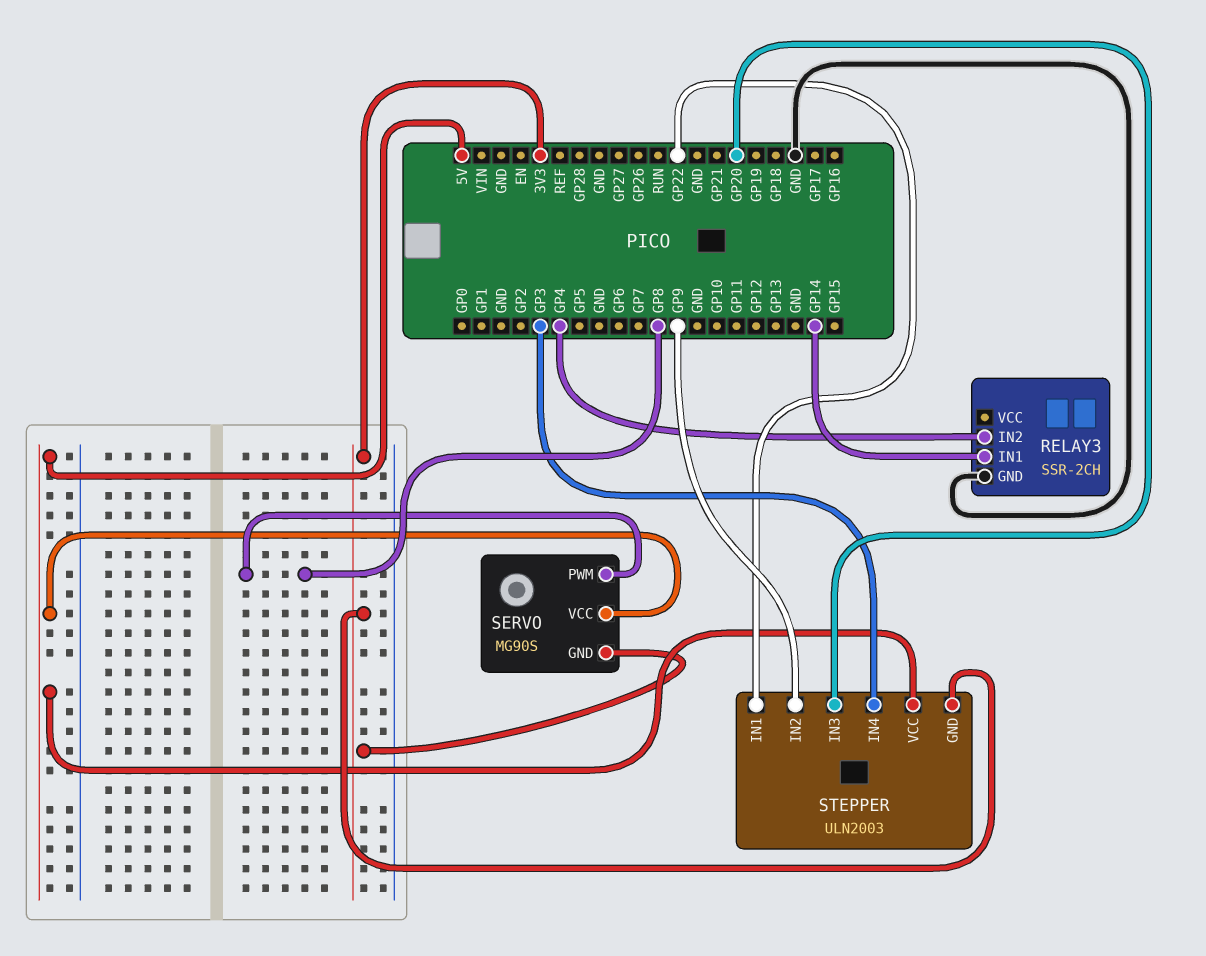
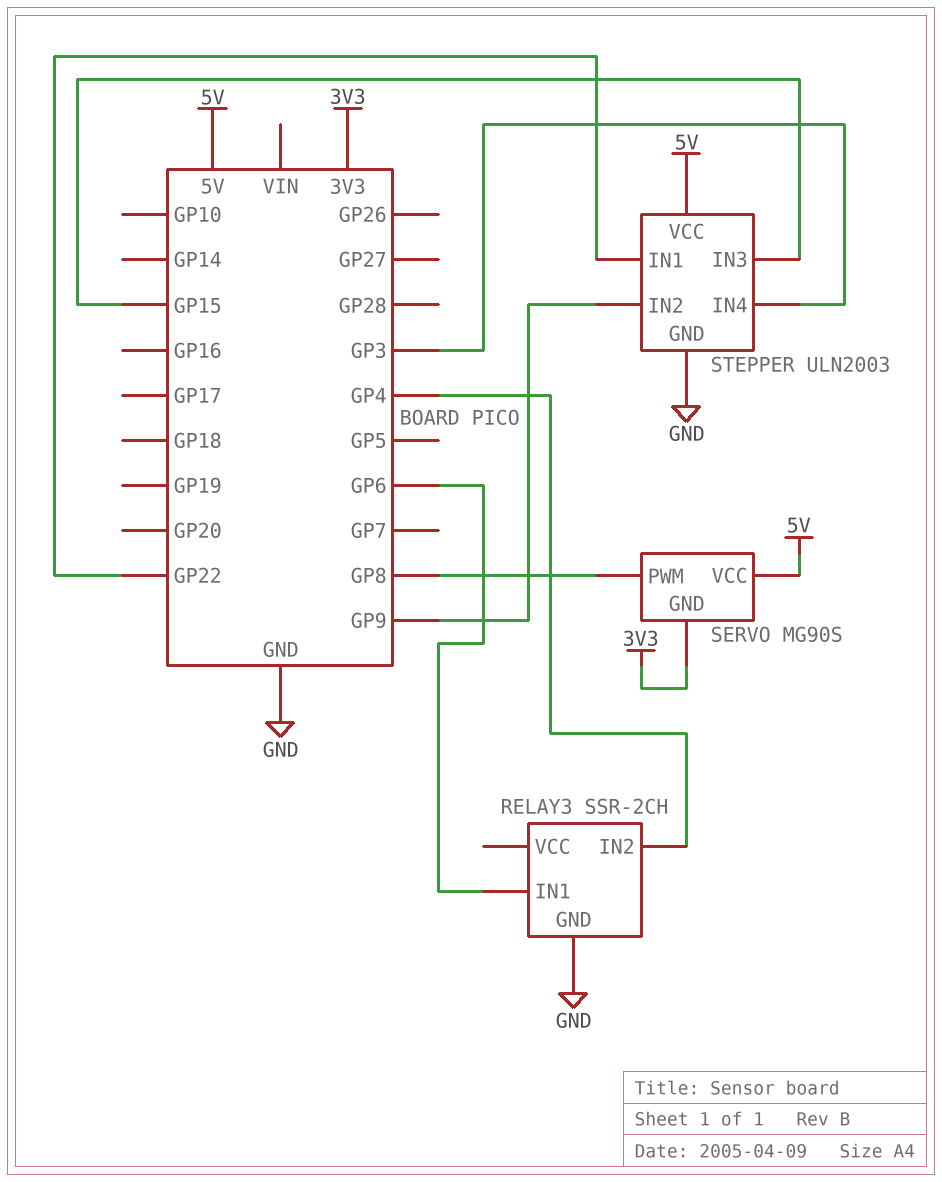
RELAY3 pin IN1: GP14 -> GP6
STEPPER pin GND: 3V3 -> GND
STEPPER pin IN3: GP20 -> GP15

